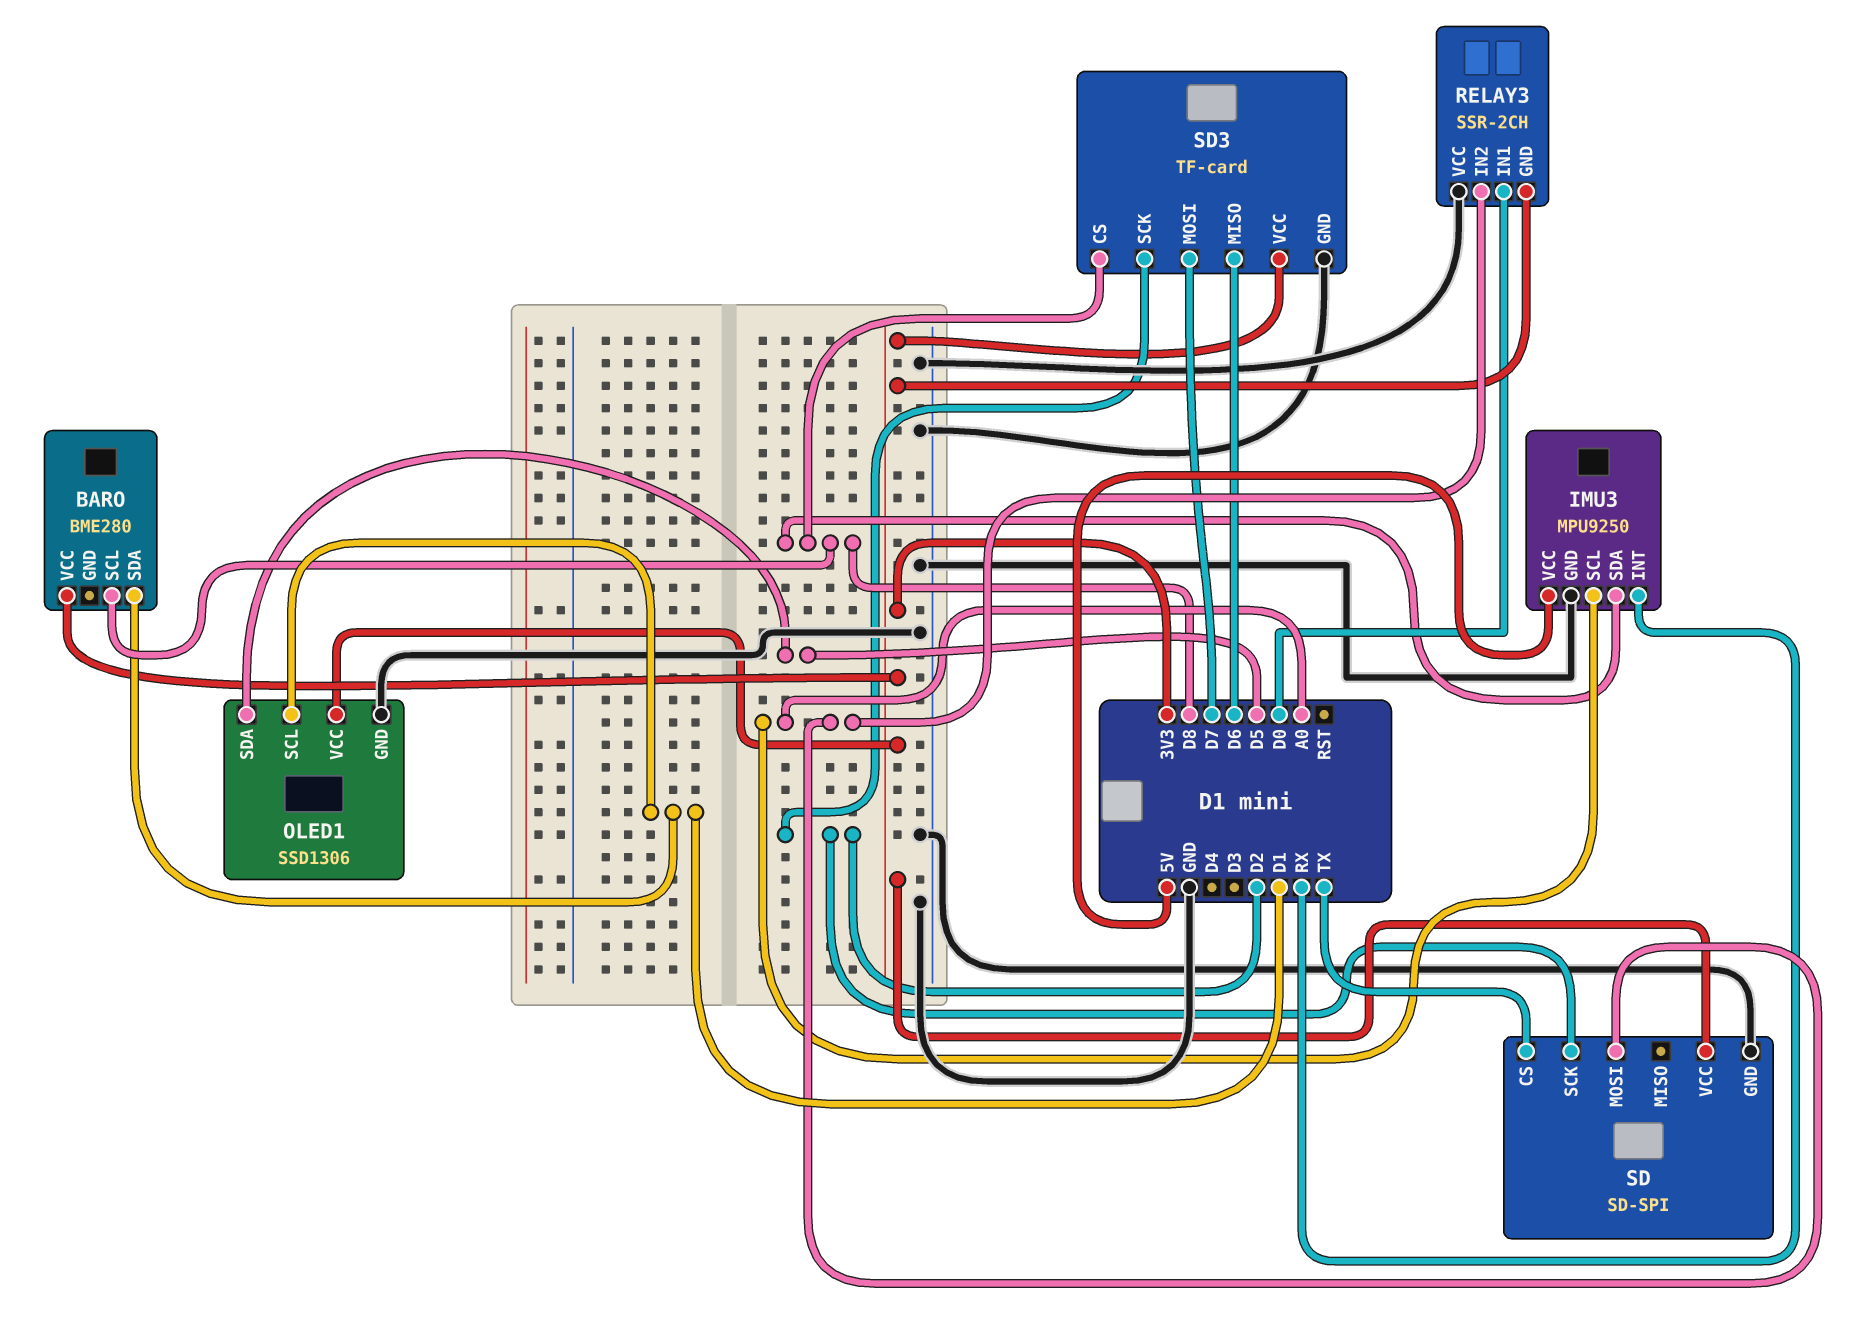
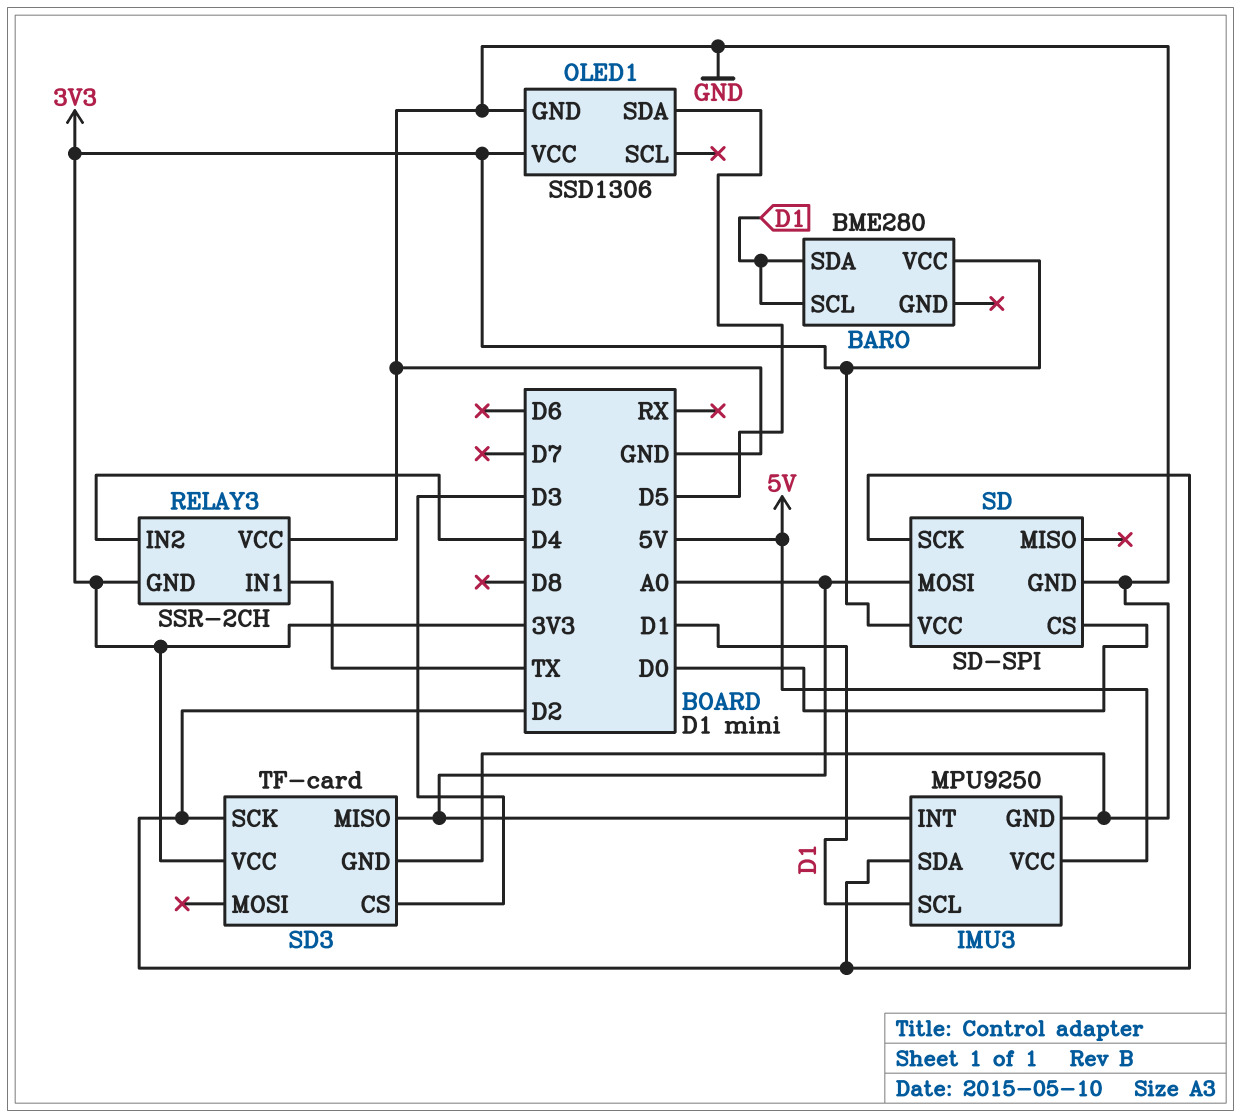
BARO pin SCL: D8 -> D1
IMU3 pin INT: RX -> A0
IMU3 pin SCL: A0 -> D1
IMU3 pin SDA: D8 -> D2
OLED1 pin SCL: D1 -> none
RELAY3 pin IN1: D0 -> TX
RELAY3 pin IN2: A0 -> D4
SD pin CS: TX -> D0
SD3 pin CS: D8 -> D3
SD3 pin MISO: D6 -> A0
SD3 pin MOSI: D7 -> none

